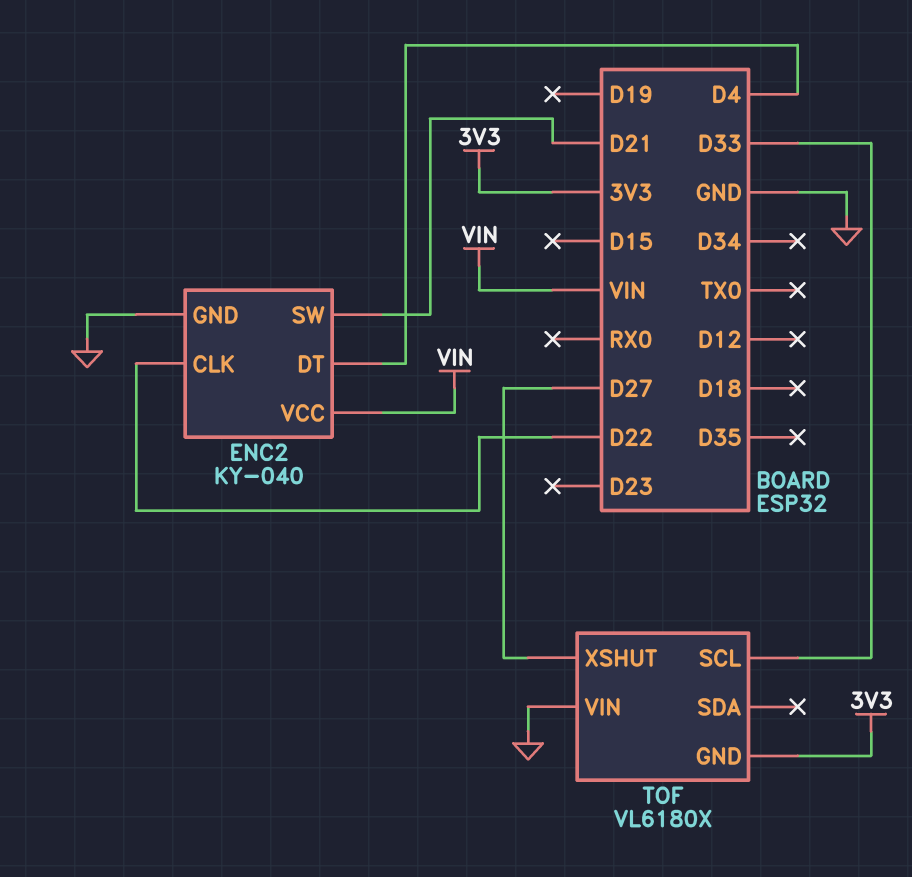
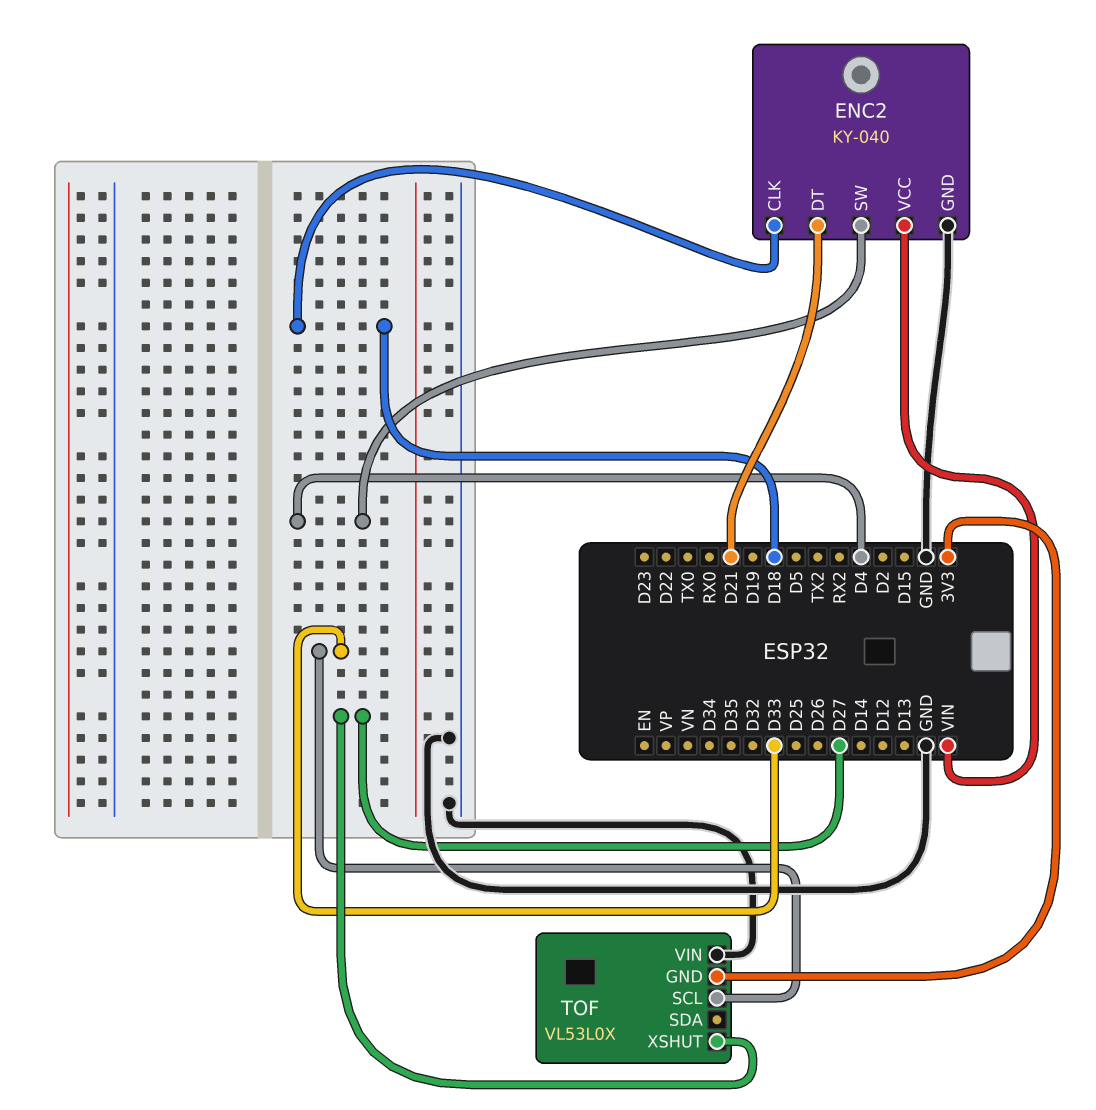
ENC2 pin CLK: D22 -> D18
ENC2 pin DT: D4 -> D21
ENC2 pin SW: D21 -> D4
TOF: VL6180X -> VL53L0X

